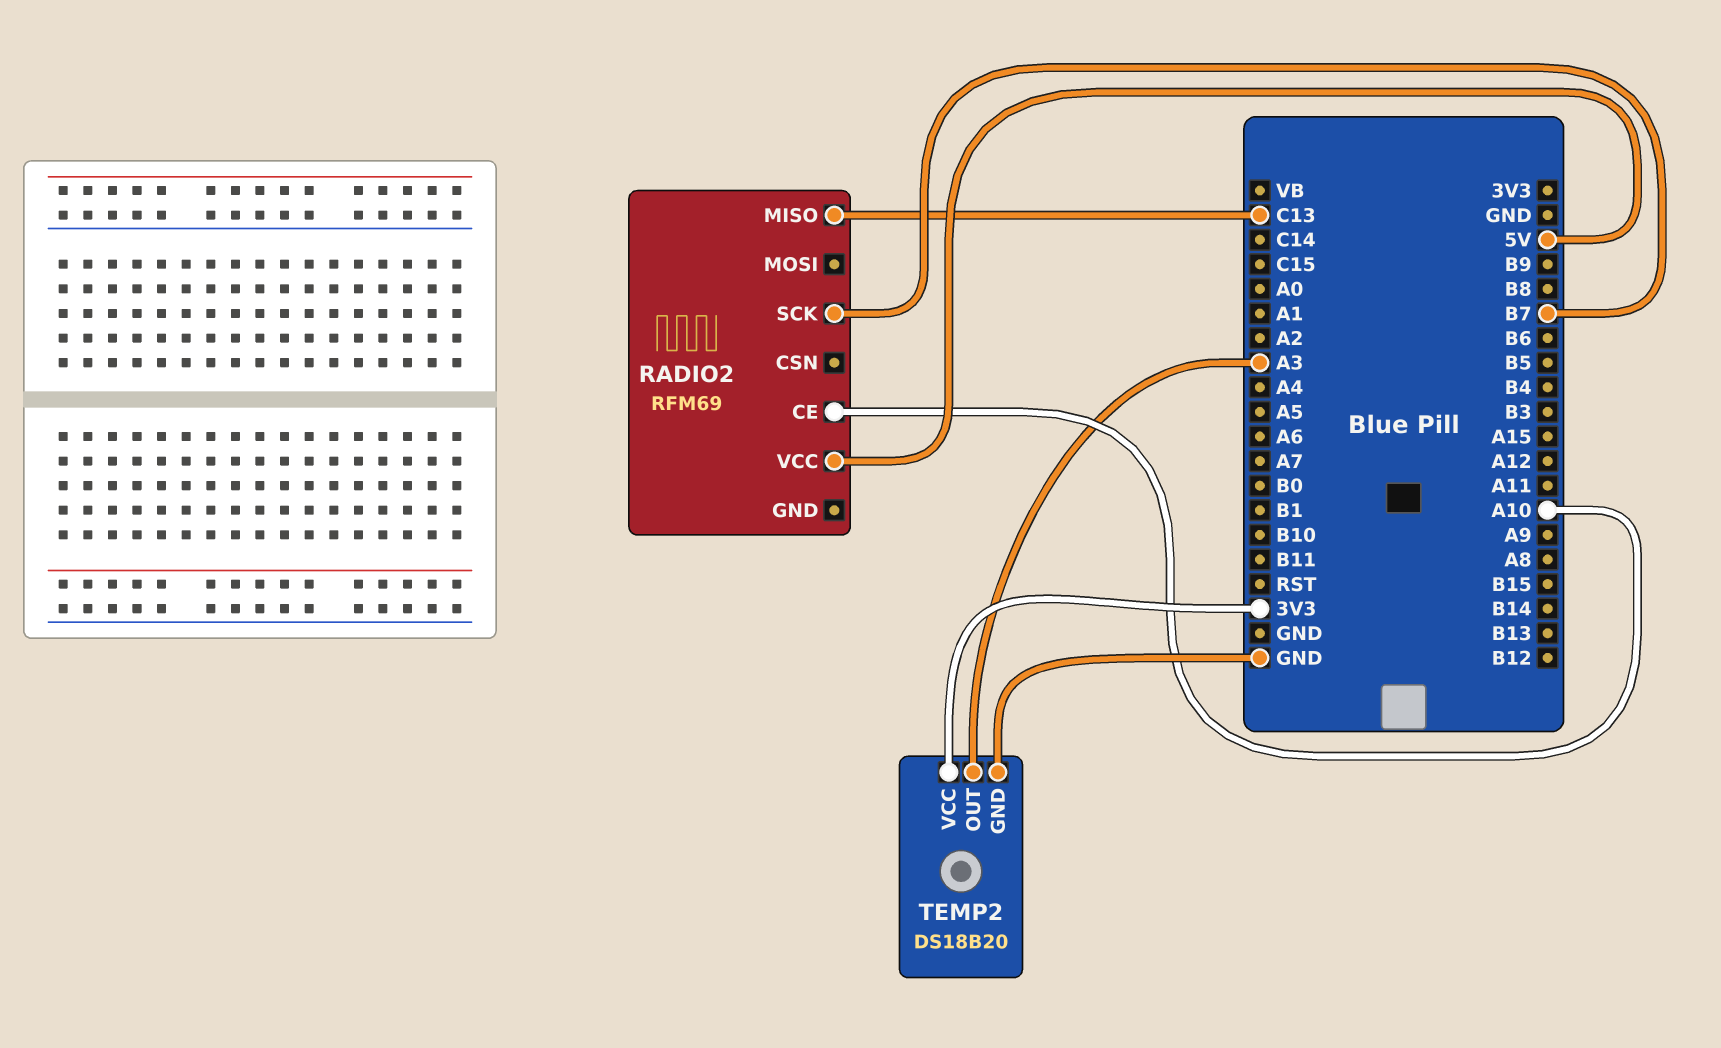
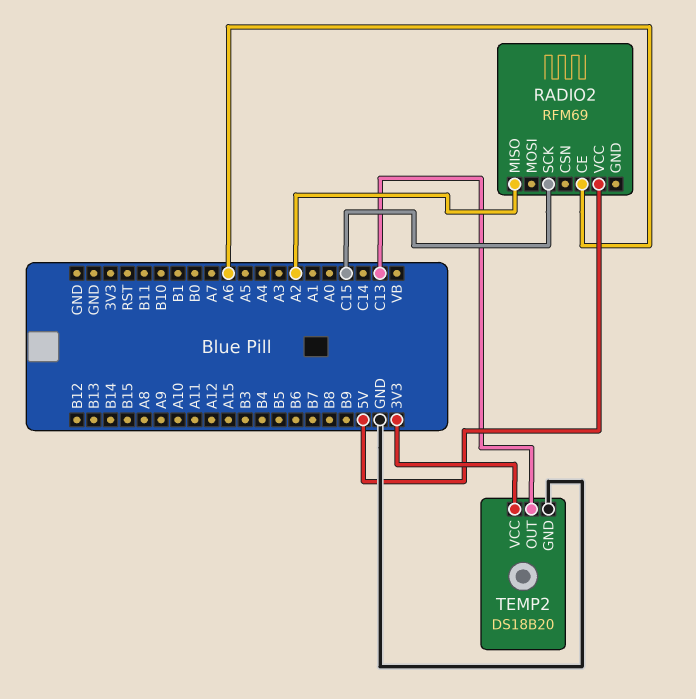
RADIO2 pin CE: A10 -> A6
RADIO2 pin MISO: C13 -> A2
RADIO2 pin SCK: B7 -> C15
TEMP2 pin OUT: A3 -> C13

